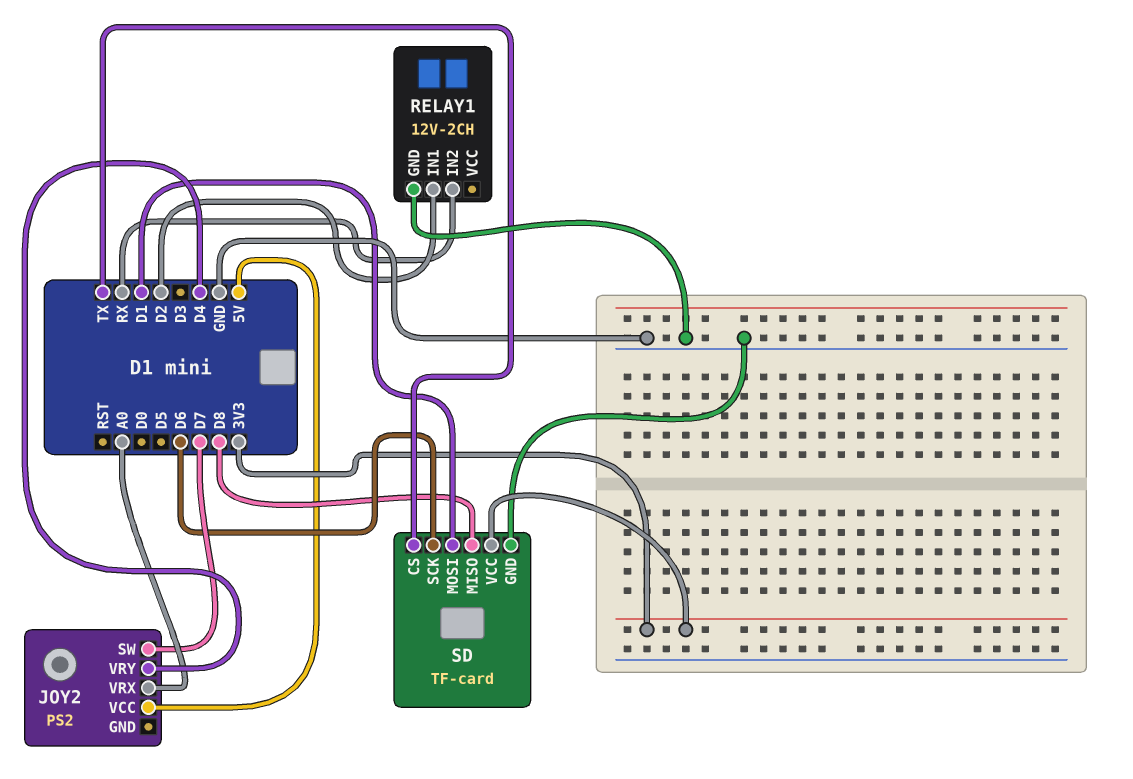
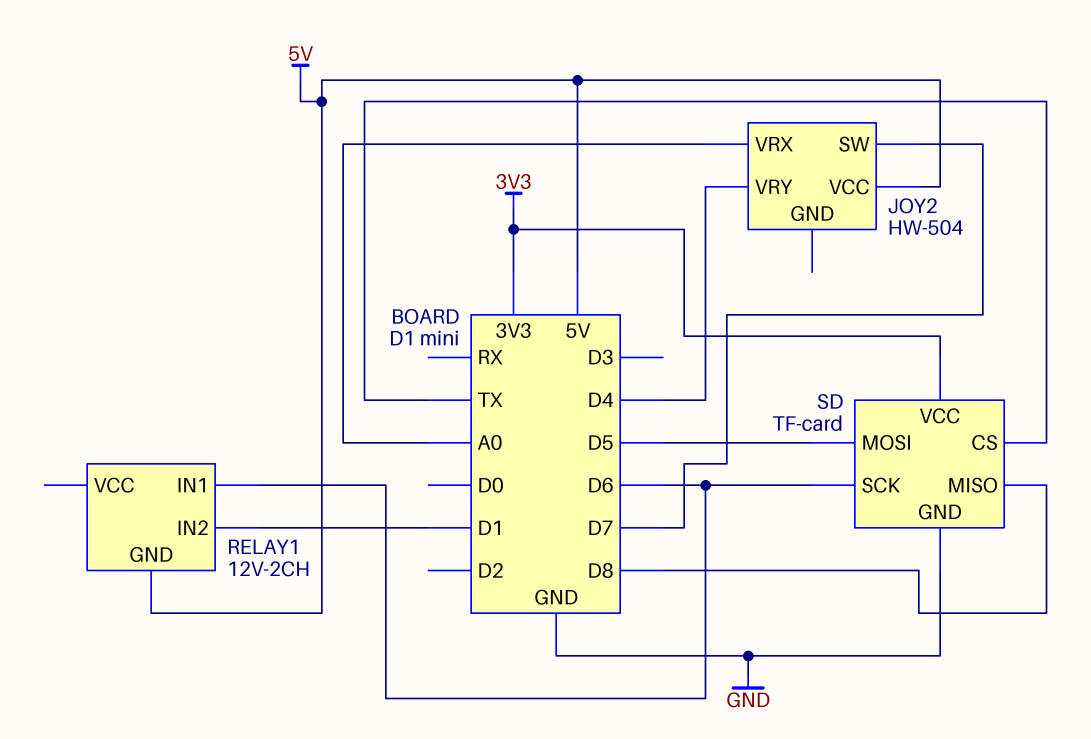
JOY2: PS2 -> HW-504
RELAY1 pin GND: GND -> 5V
RELAY1 pin IN1: D2 -> D6
RELAY1 pin IN2: RX -> D1
SD pin MOSI: D1 -> D5

